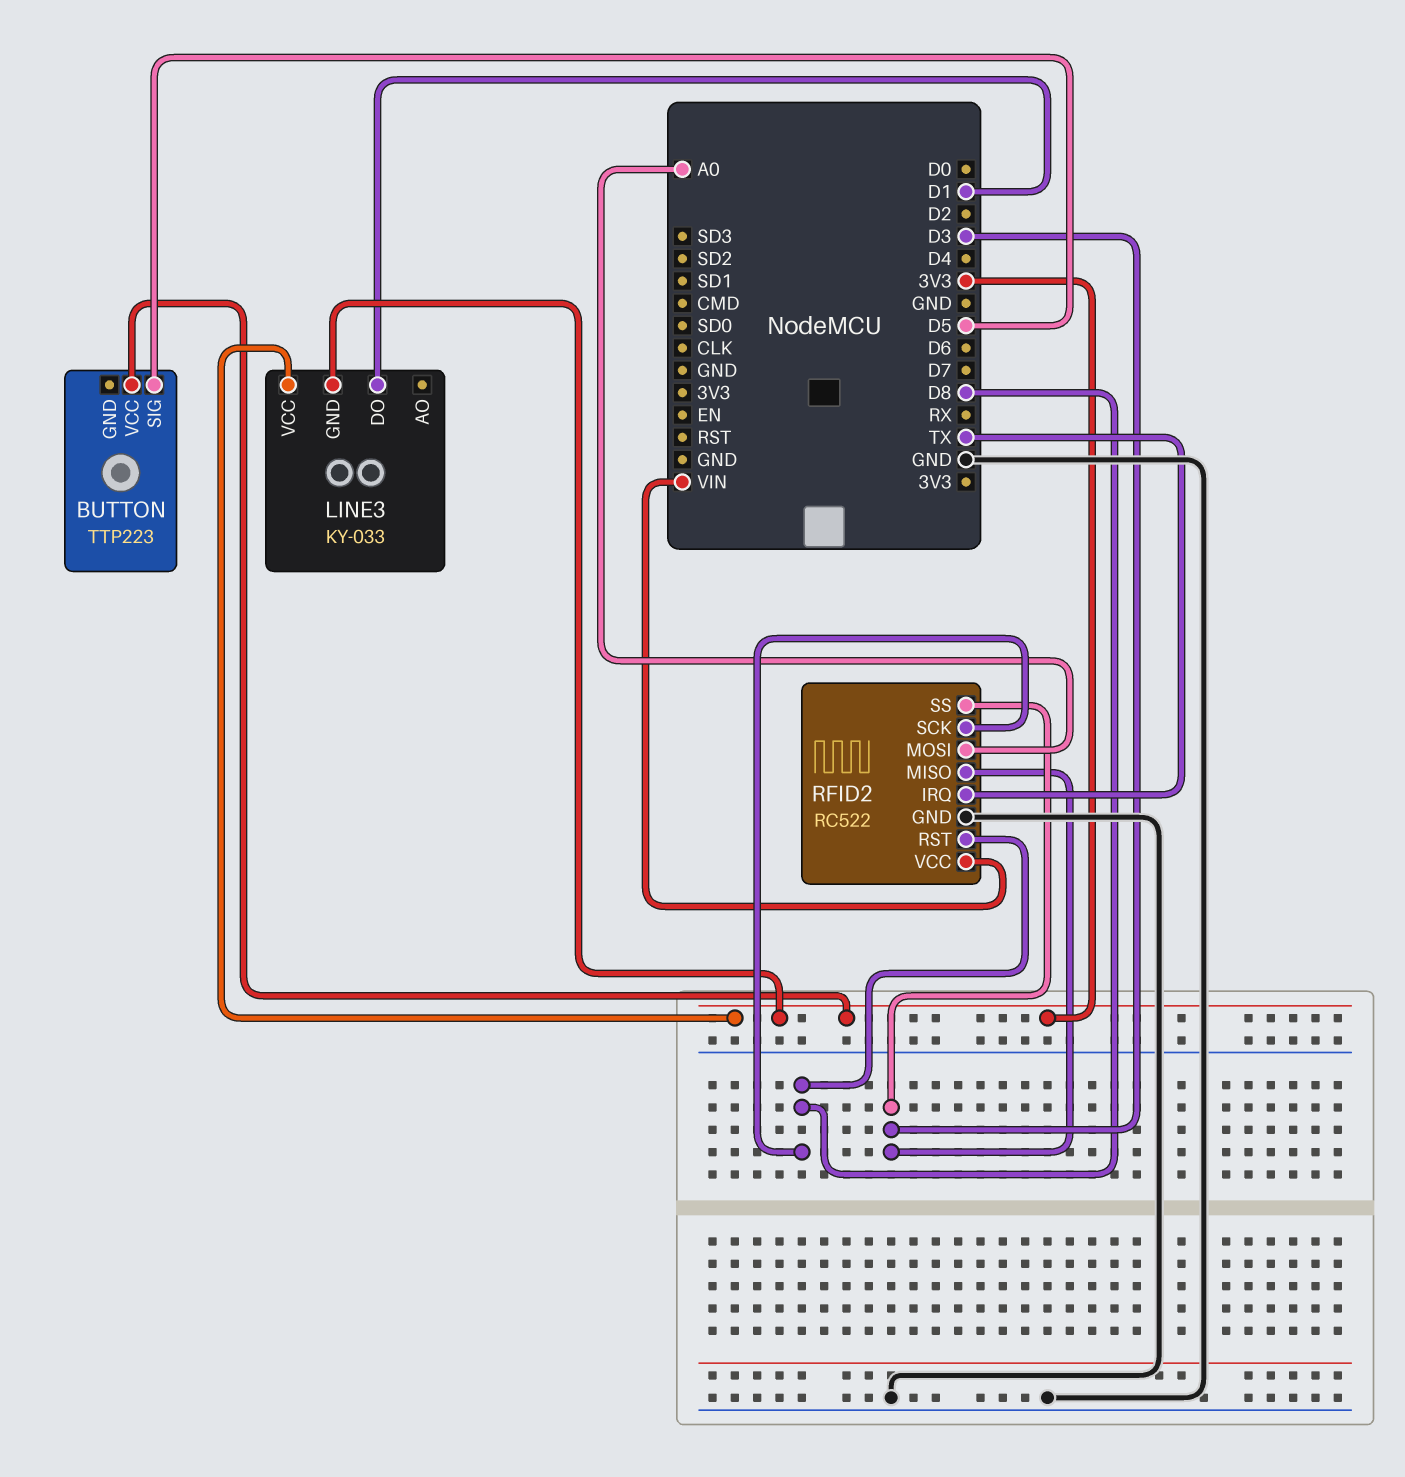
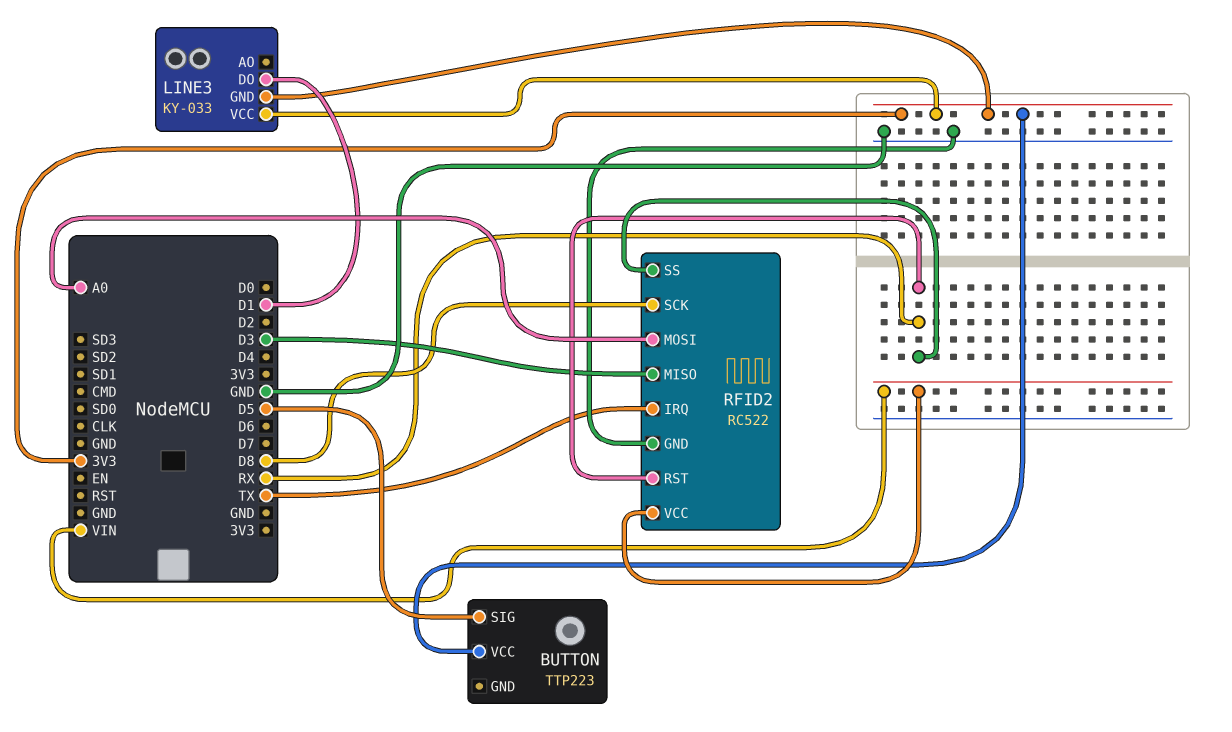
RFID2 pin RST: D8 -> RX
RFID2 pin SS: D3 -> RX

